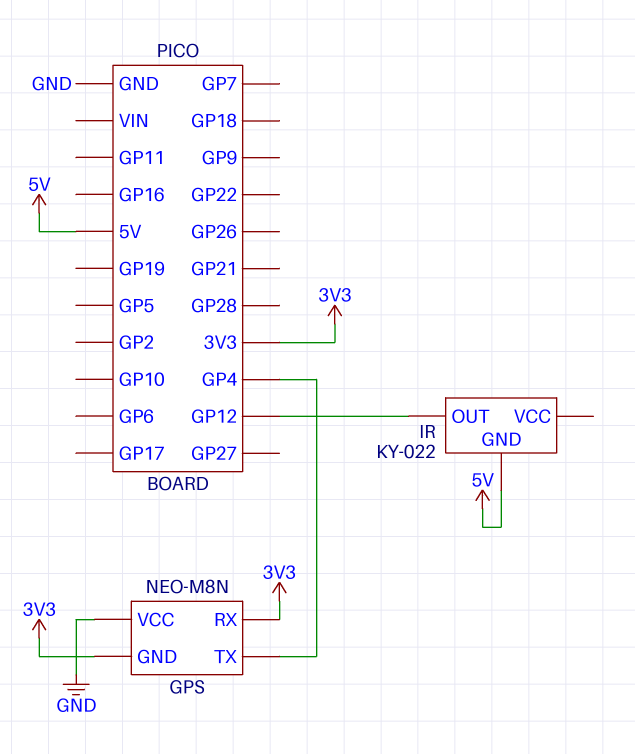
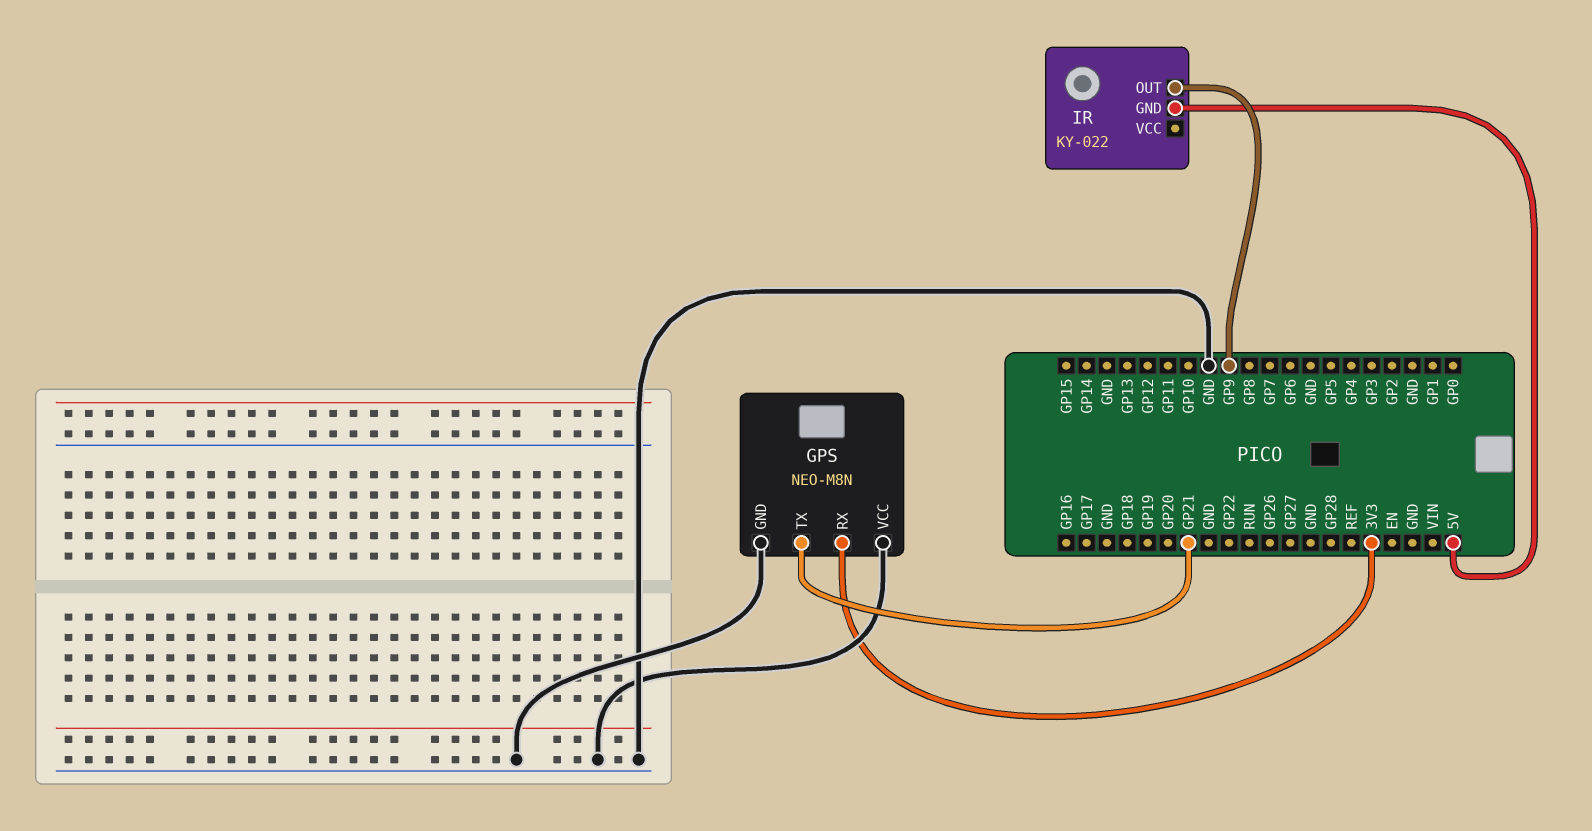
GPS pin GND: 3V3 -> GND
GPS pin TX: GP4 -> GP21
IR pin OUT: GP12 -> GP9

